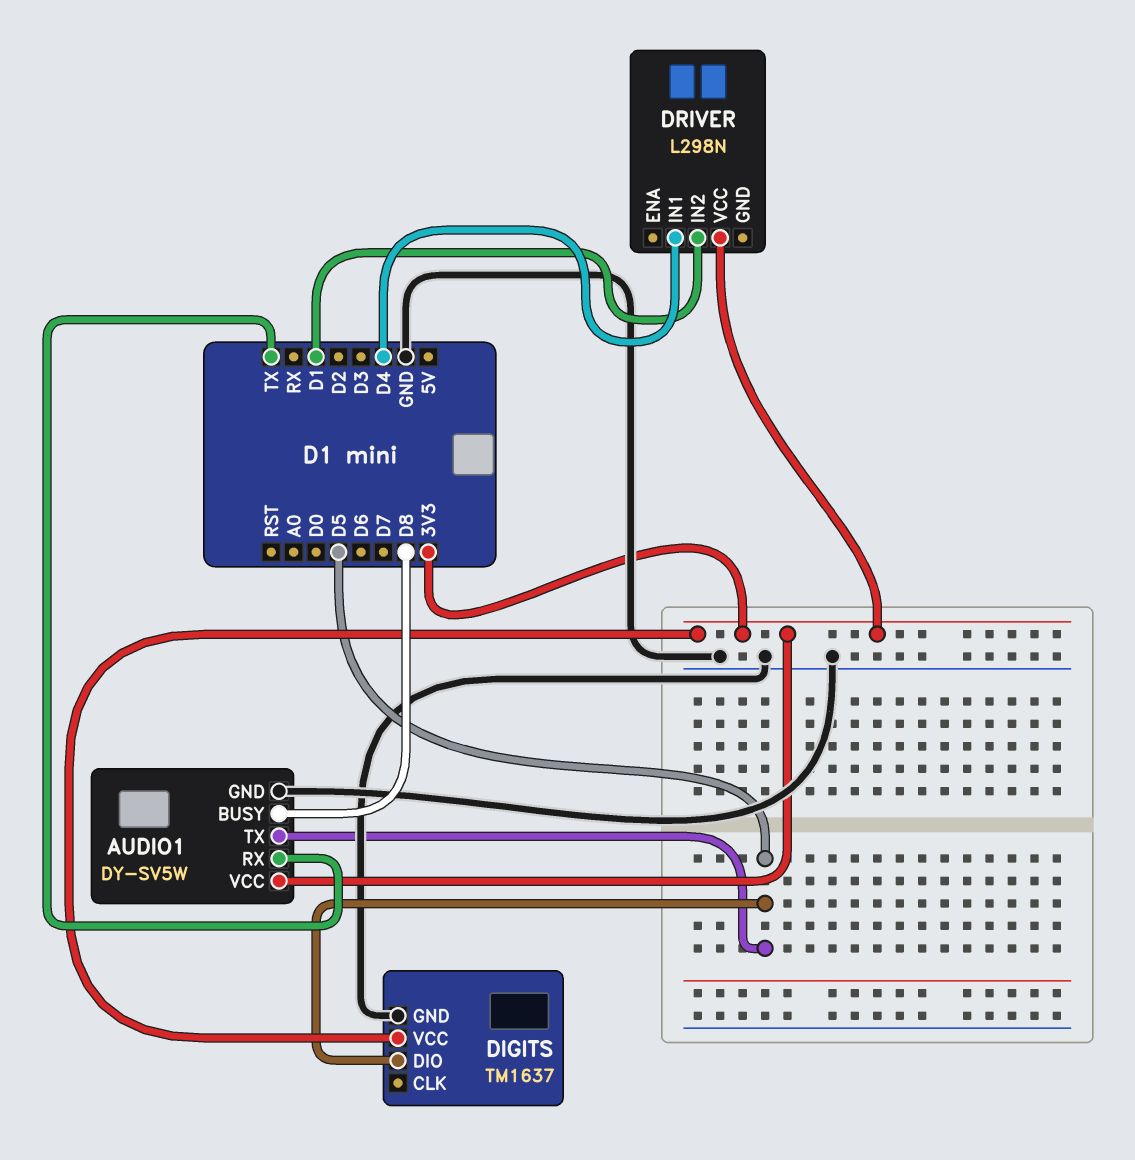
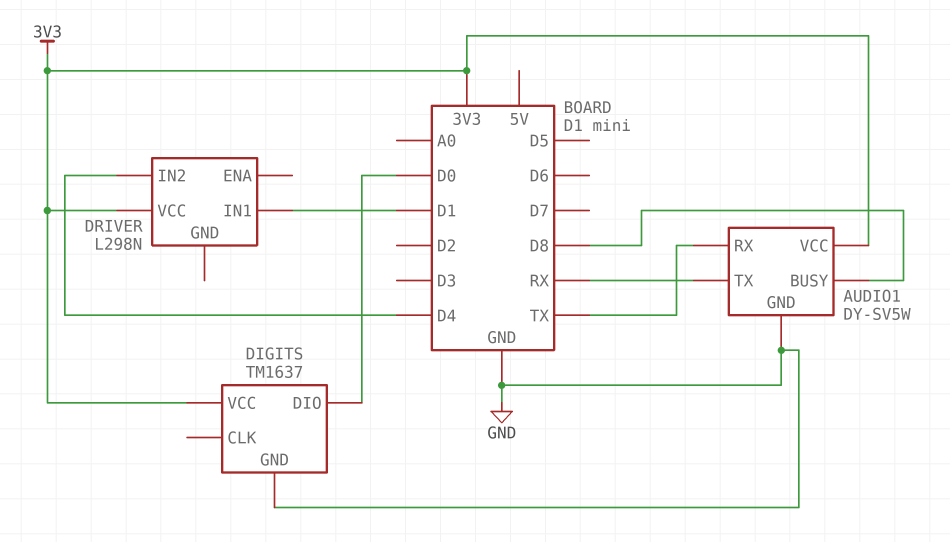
AUDIO1 pin TX: D5 -> RX
DIGITS pin DIO: D5 -> D0
DRIVER pin IN1: D4 -> D1
DRIVER pin IN2: D1 -> D4

